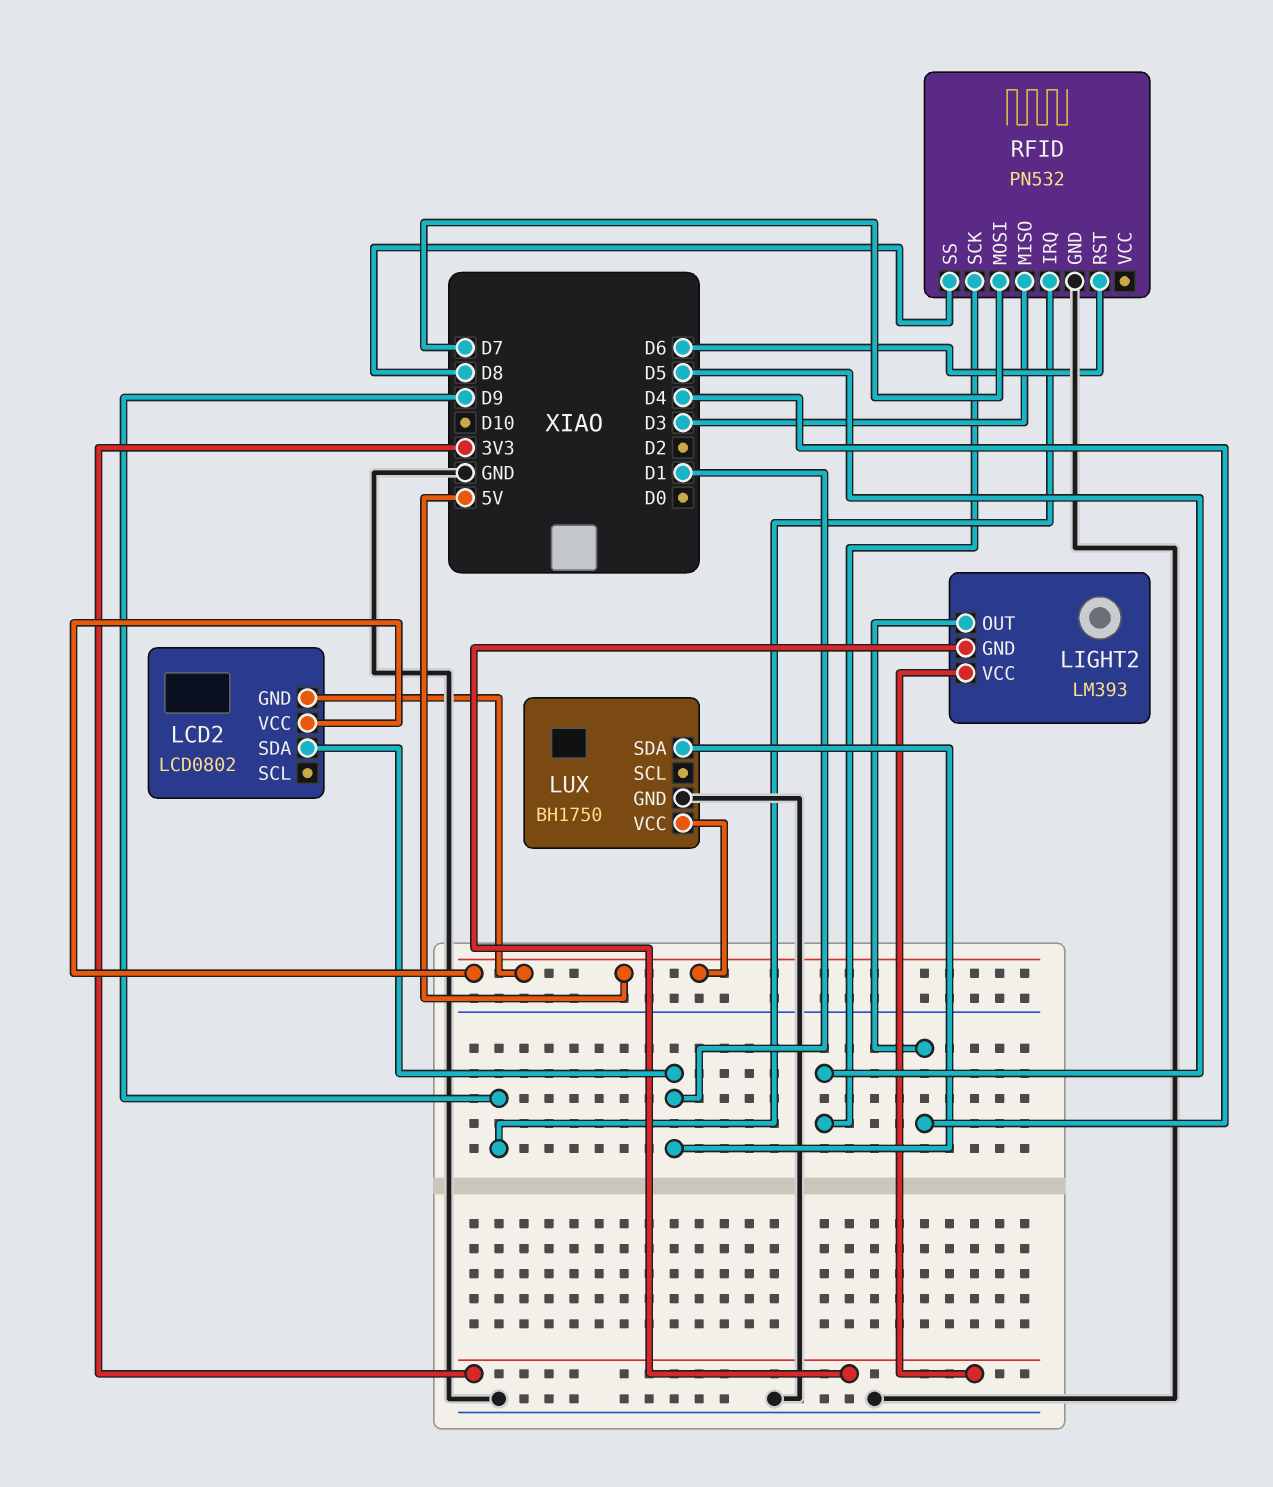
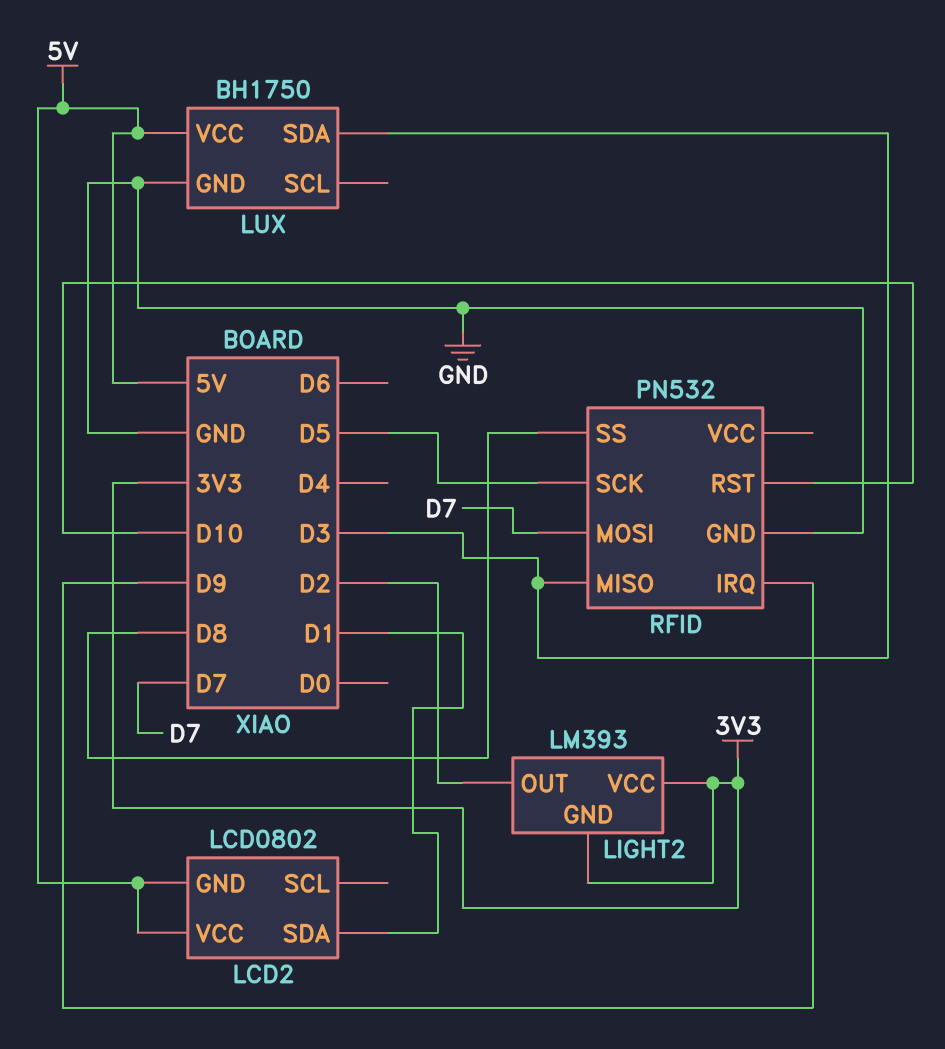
LIGHT2 pin OUT: D4 -> D2
LUX pin SDA: D1 -> D3
RFID pin RST: D6 -> D10

